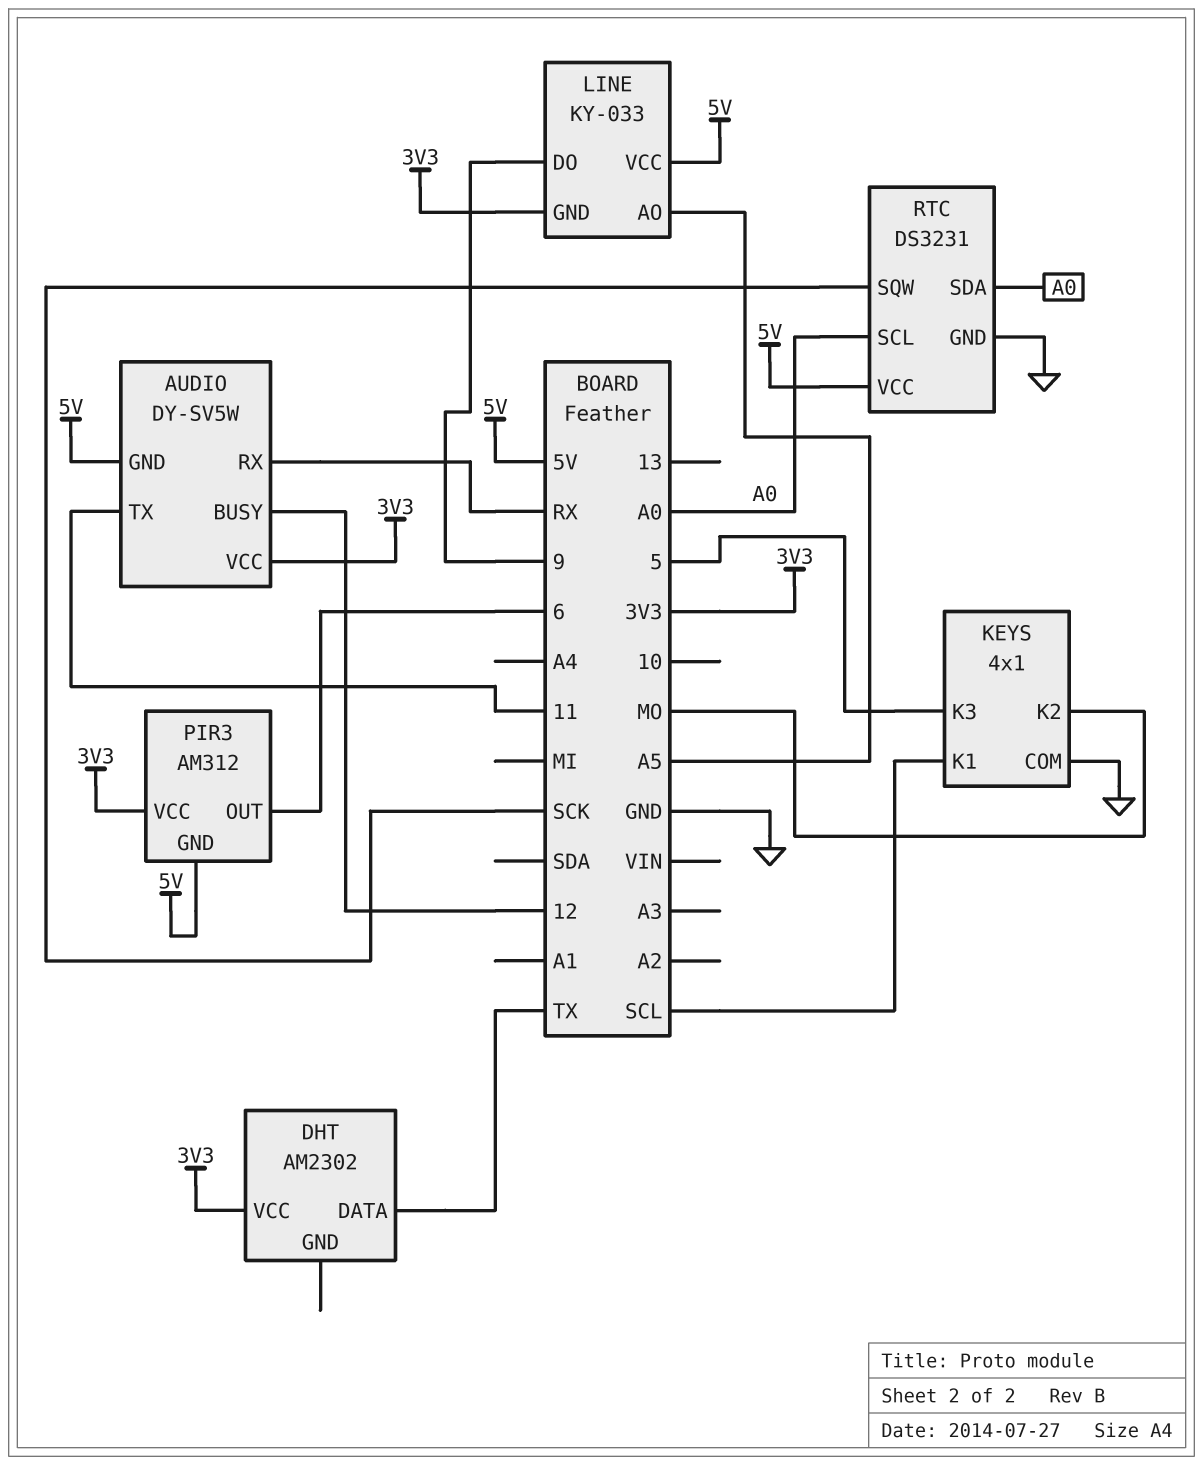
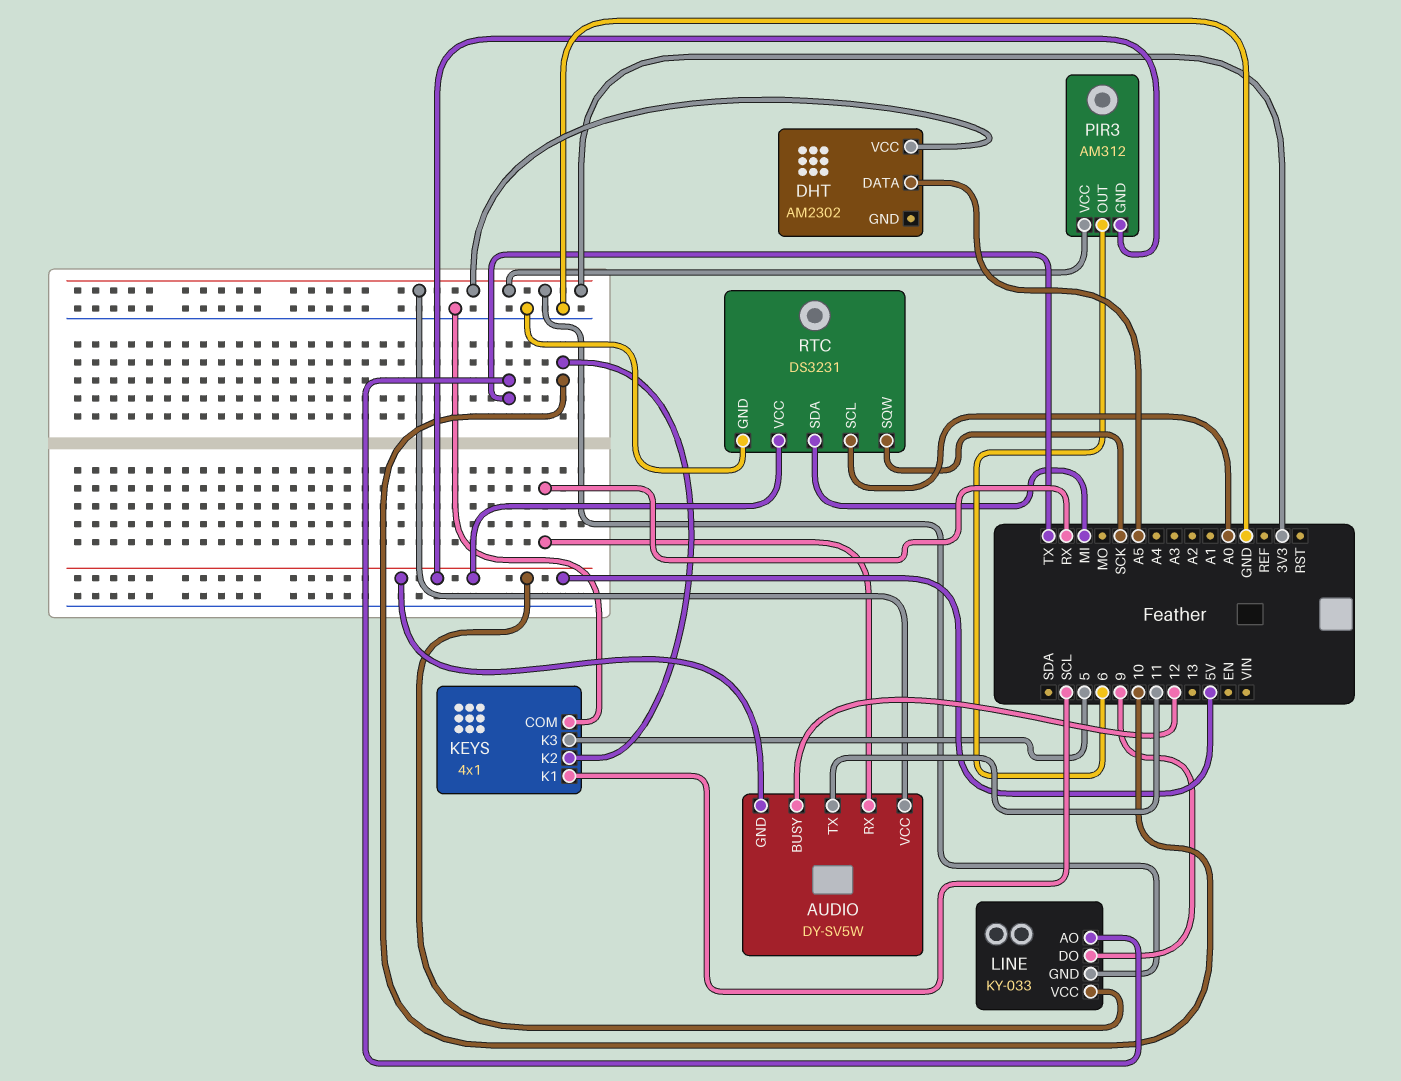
DHT pin DATA: TX -> A5
KEYS pin K2: MO -> 10
LINE pin AO: A5 -> TX
RTC pin SDA: A0 -> MI

